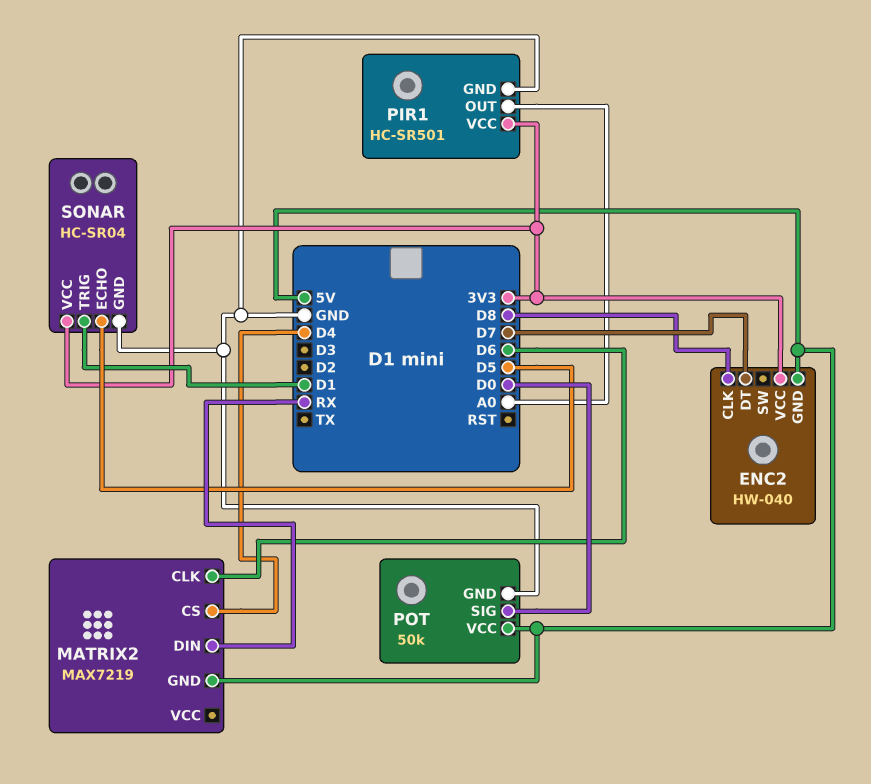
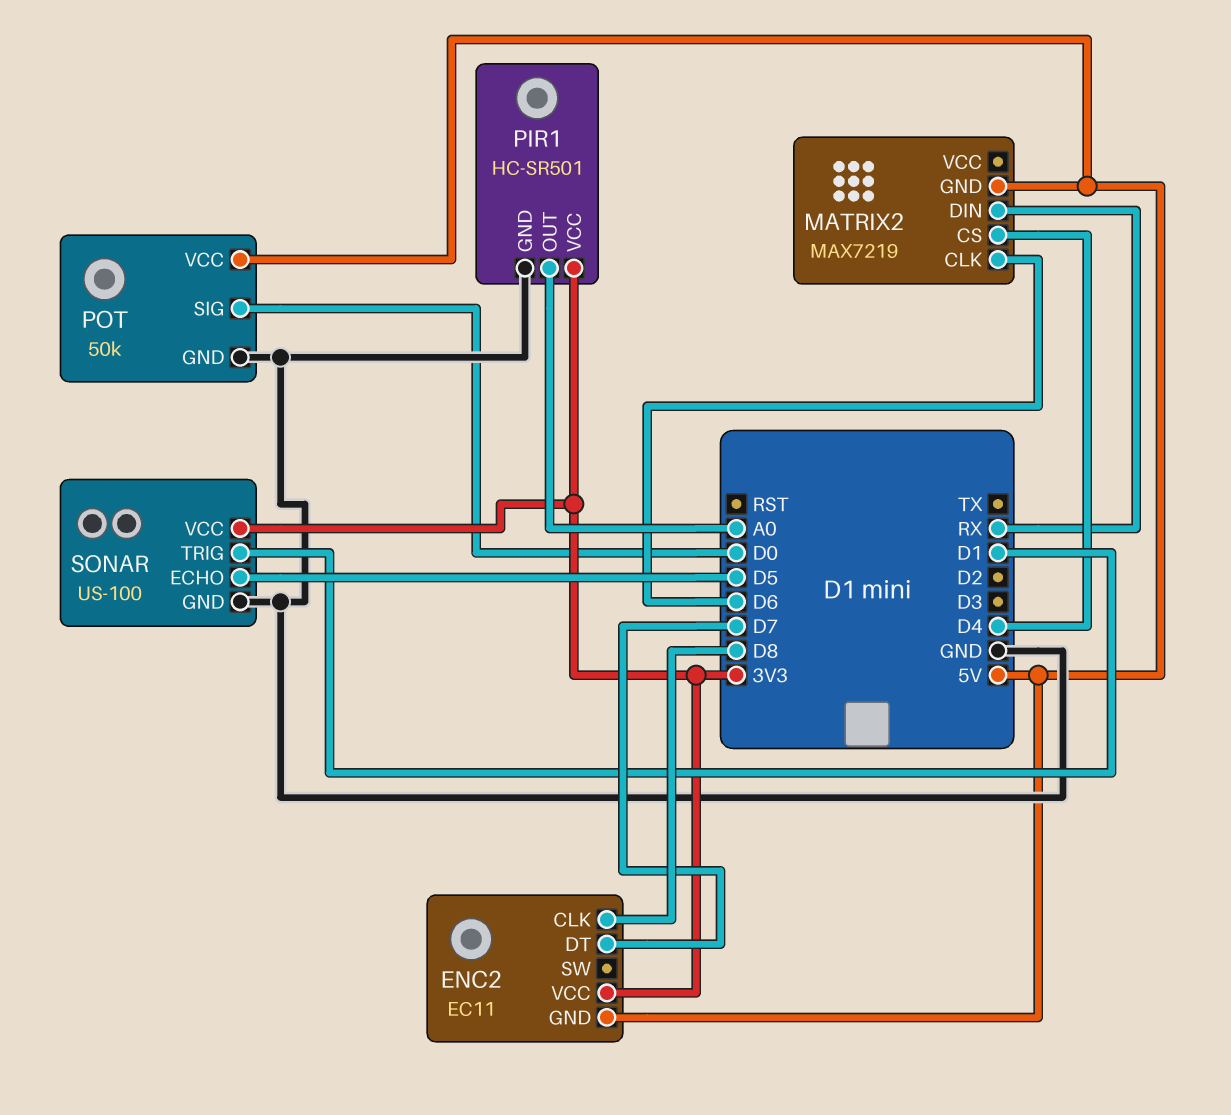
ENC2: HW-040 -> EC11
SONAR: HC-SR04 -> US-100

